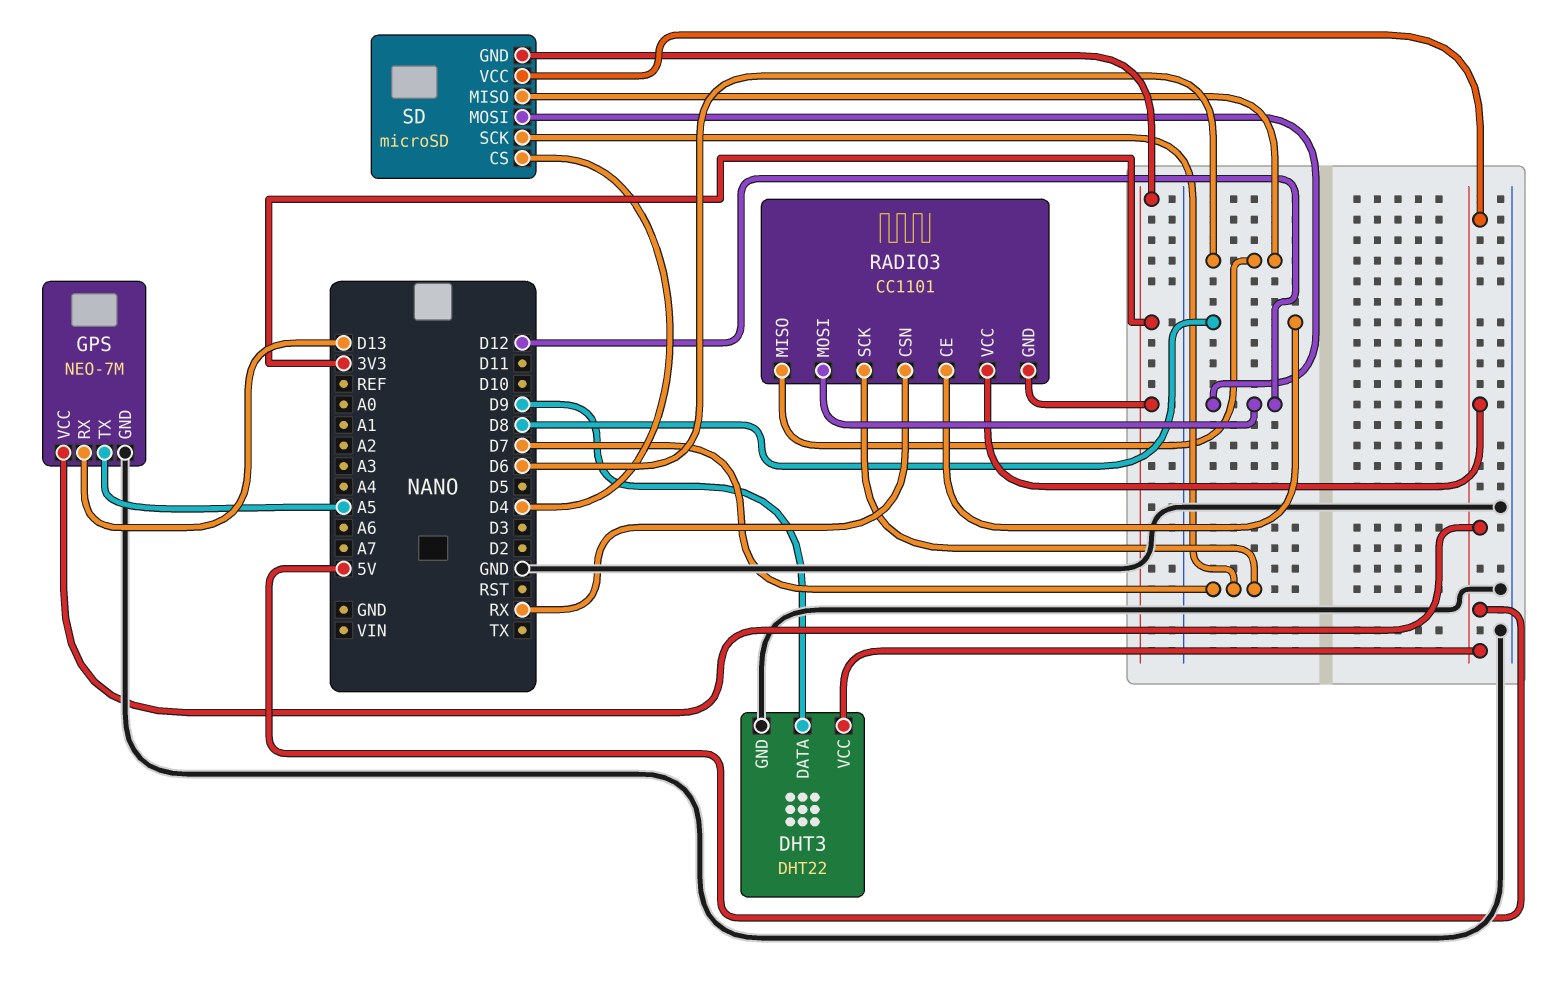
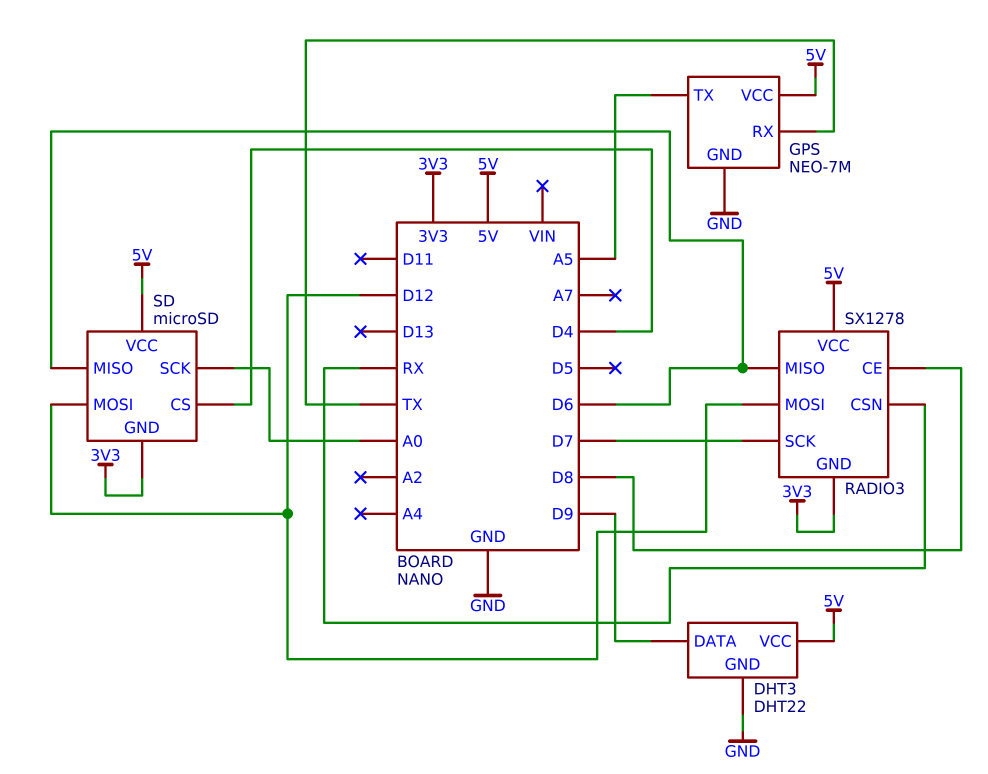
GPS pin RX: D13 -> TX
RADIO3: CC1101 -> SX1278
SD pin SCK: D7 -> A0

